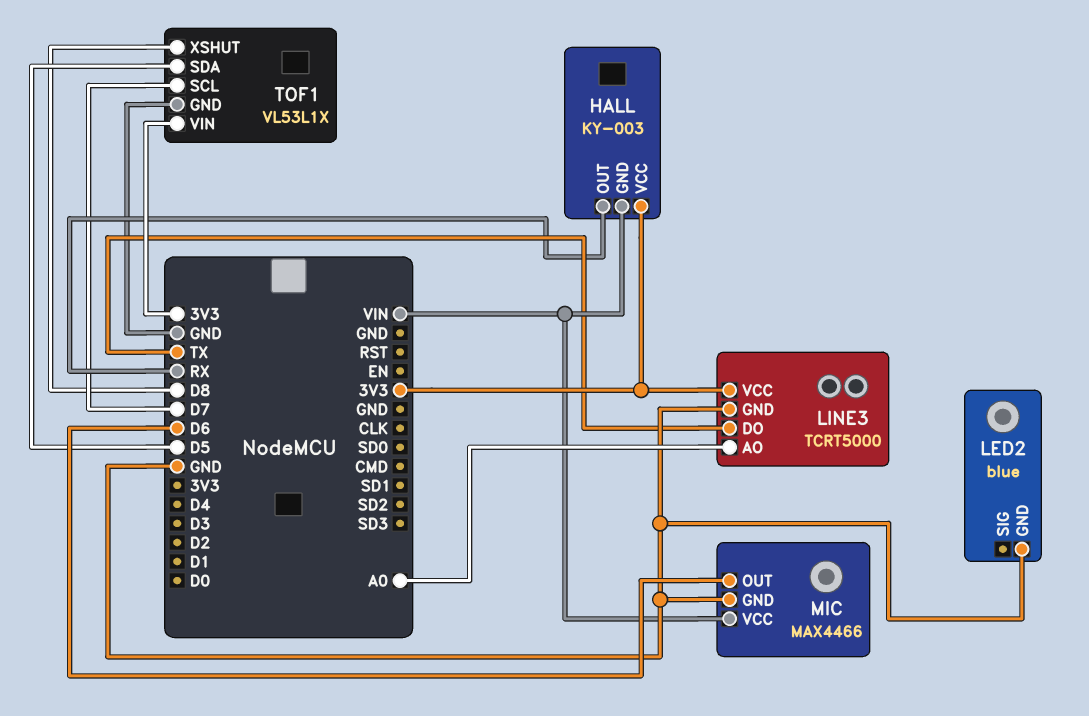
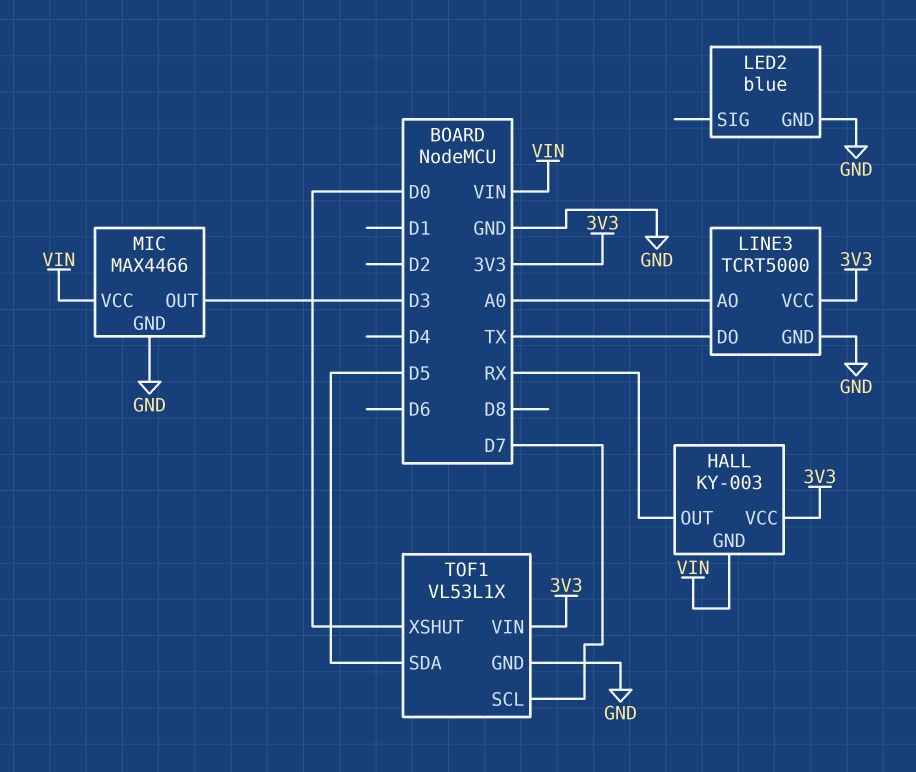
MIC pin OUT: D6 -> D3
TOF1 pin XSHUT: D8 -> D0

